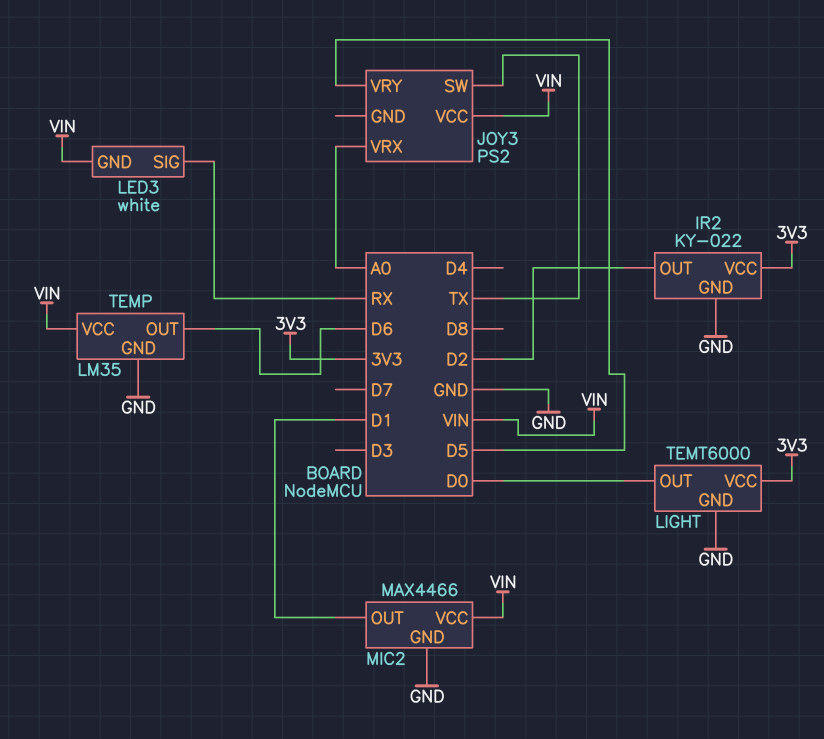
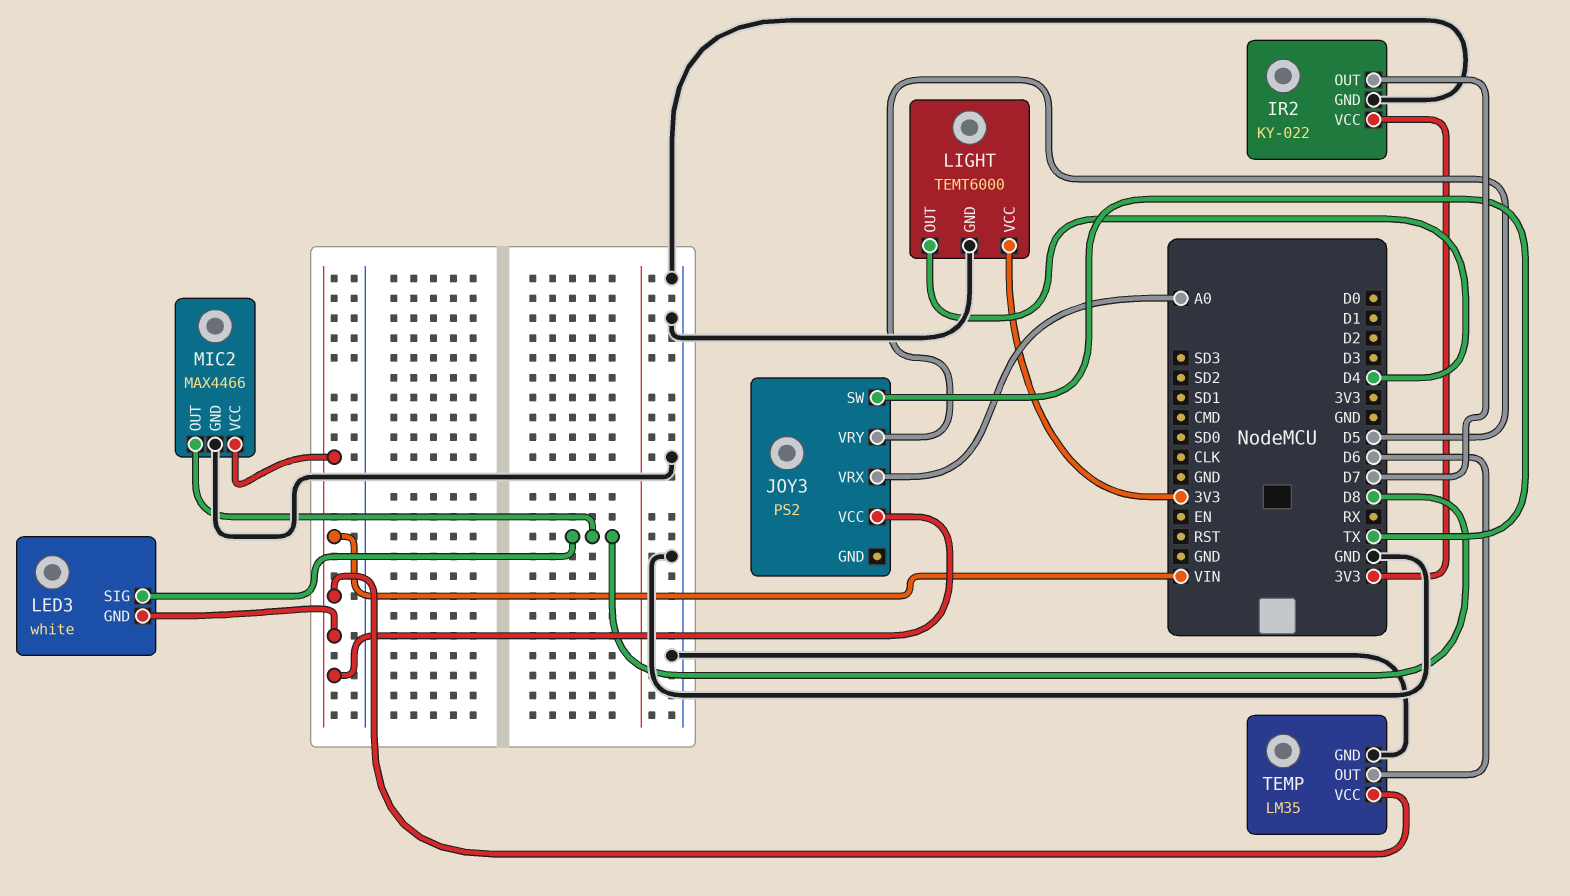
IR2 pin OUT: D2 -> D7
LED3 pin SIG: RX -> D8
LIGHT pin OUT: D0 -> D4
MIC2 pin OUT: D1 -> D8

